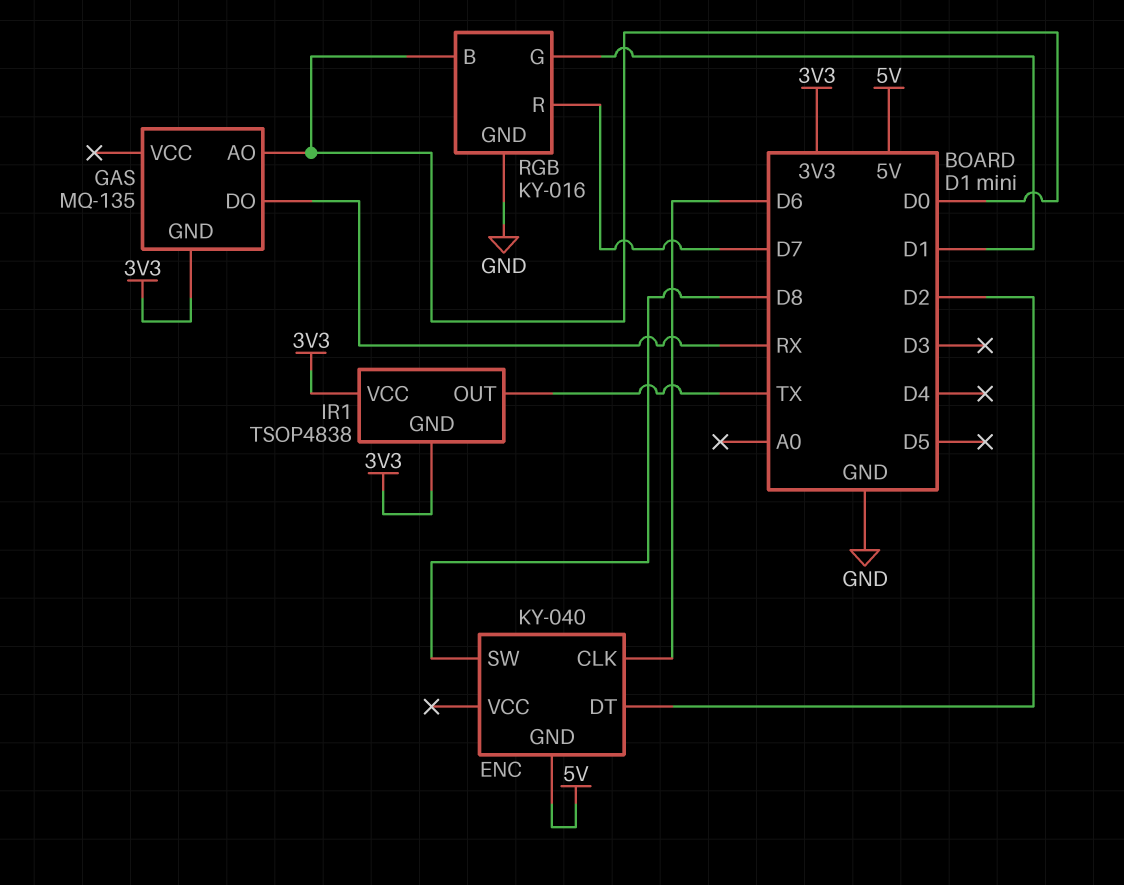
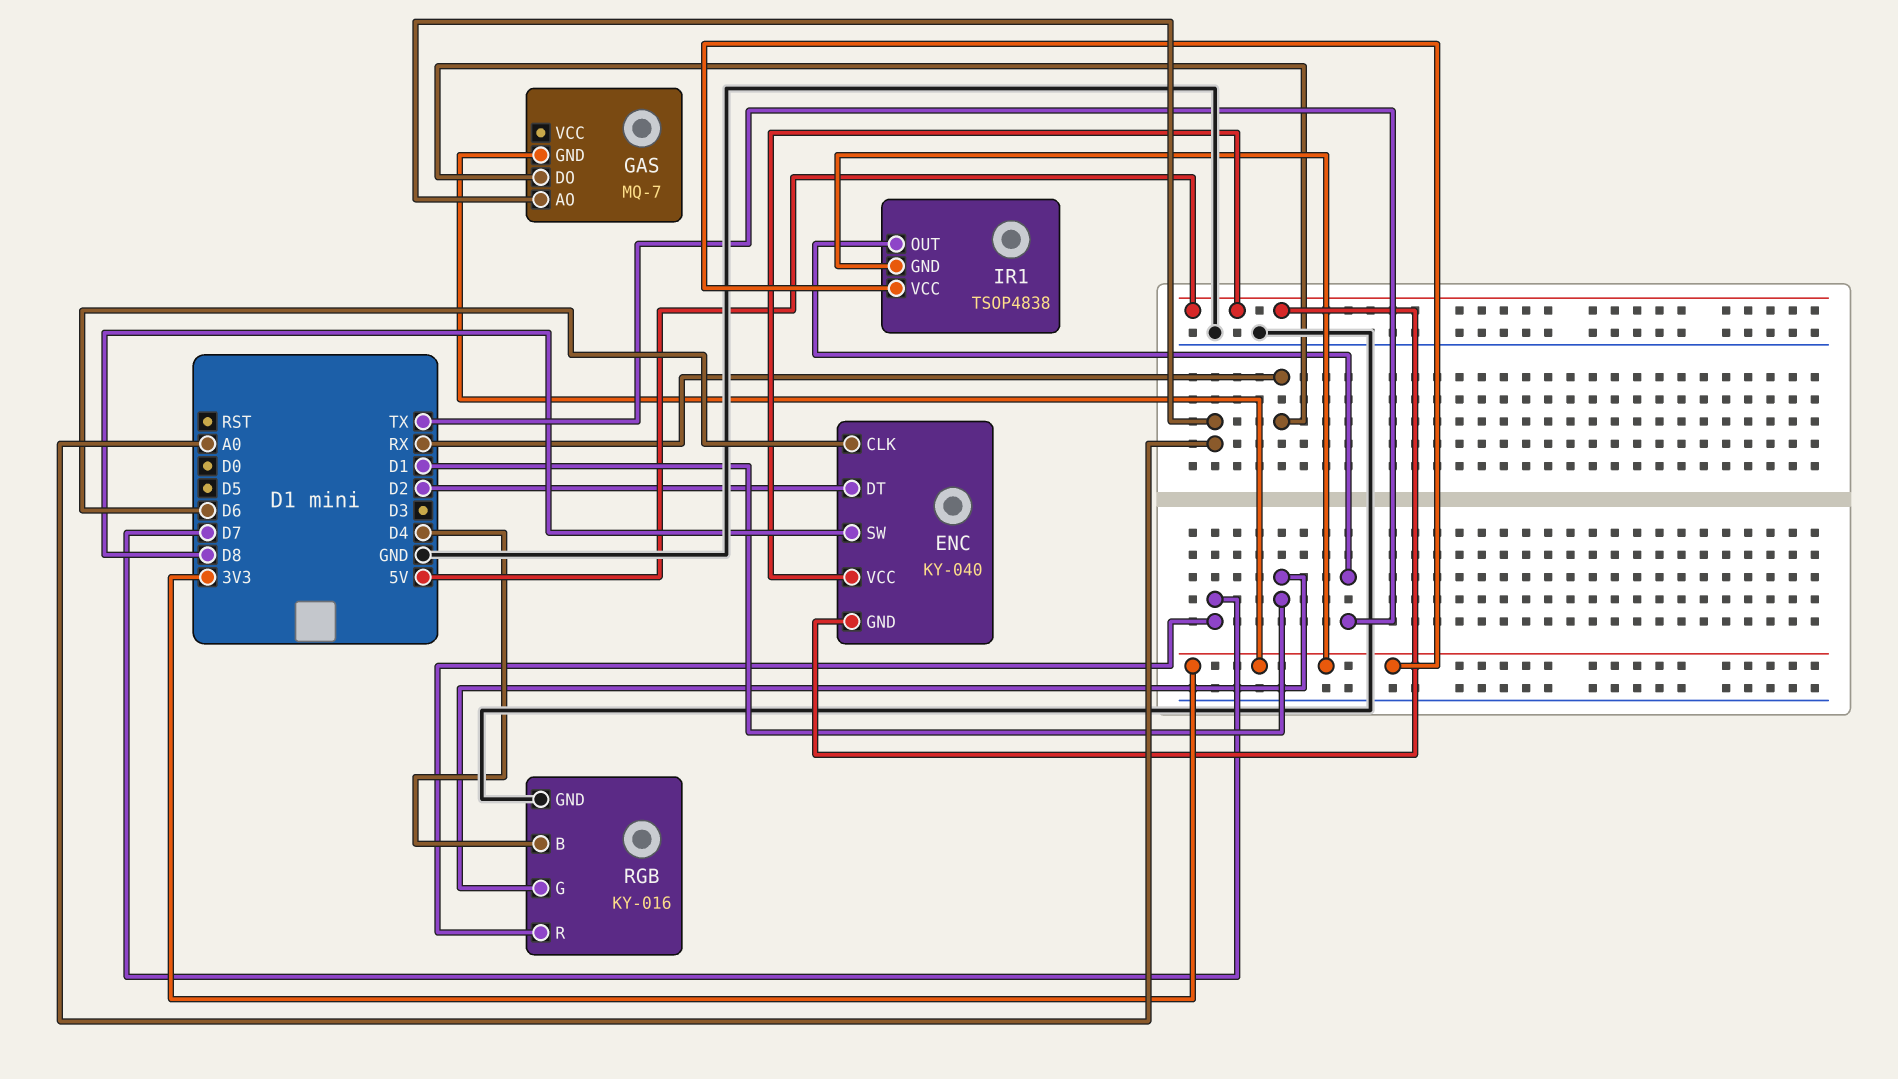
ENC pin VCC: none -> 5V
GAS: MQ-135 -> MQ-7
GAS pin AO: D0 -> A0
RGB pin B: D0 -> D4

